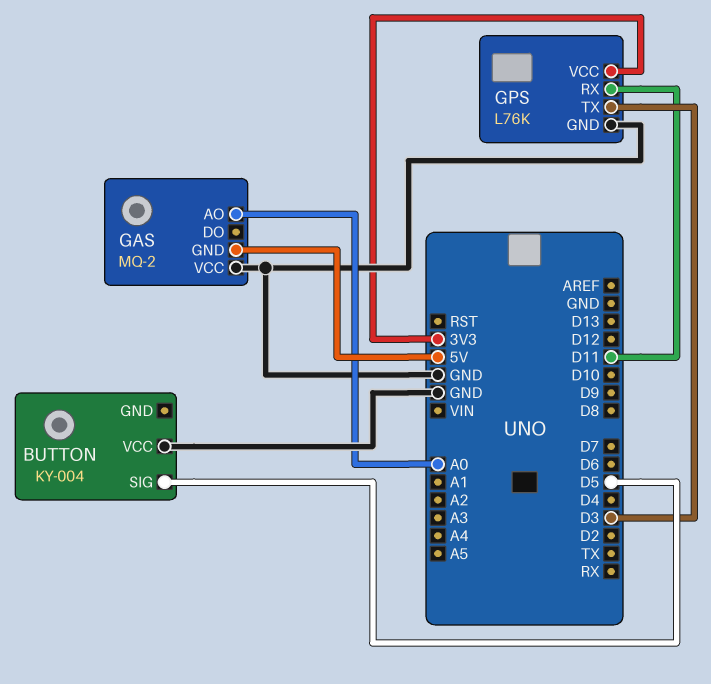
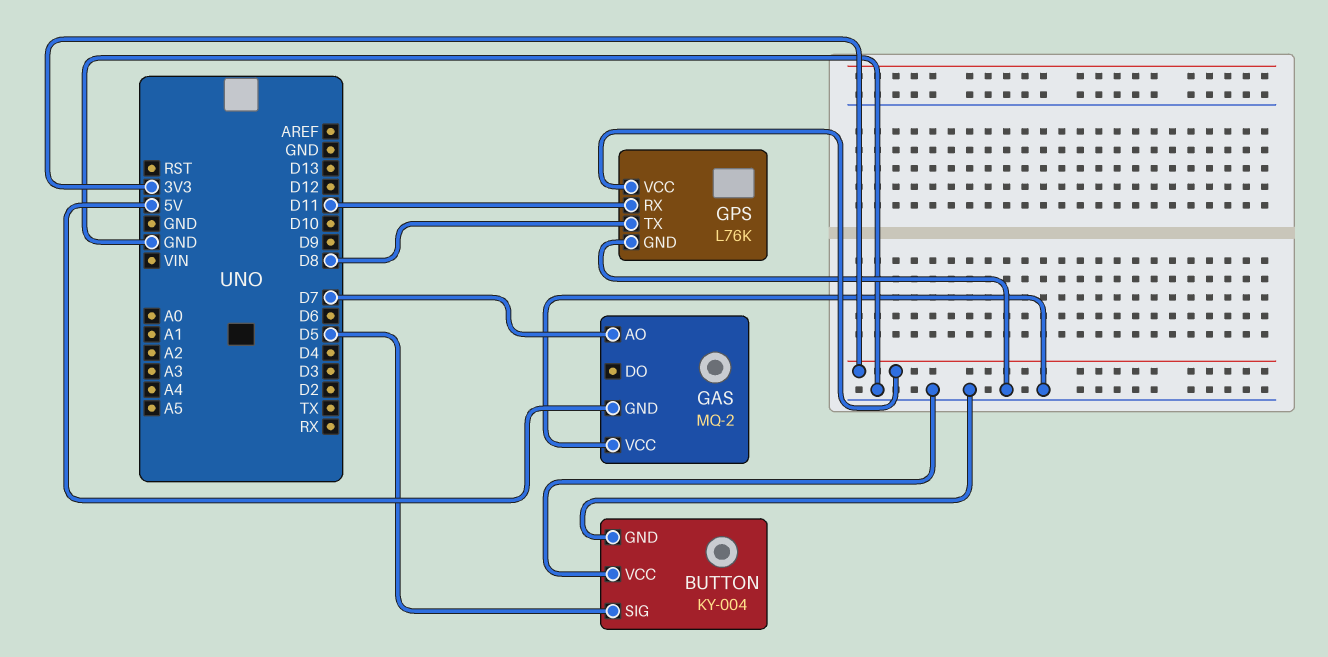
BUTTON pin GND: none -> GND
GAS pin AO: A0 -> D7
GPS pin TX: D3 -> D8

